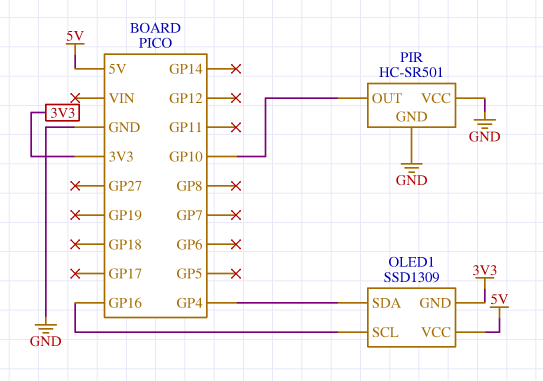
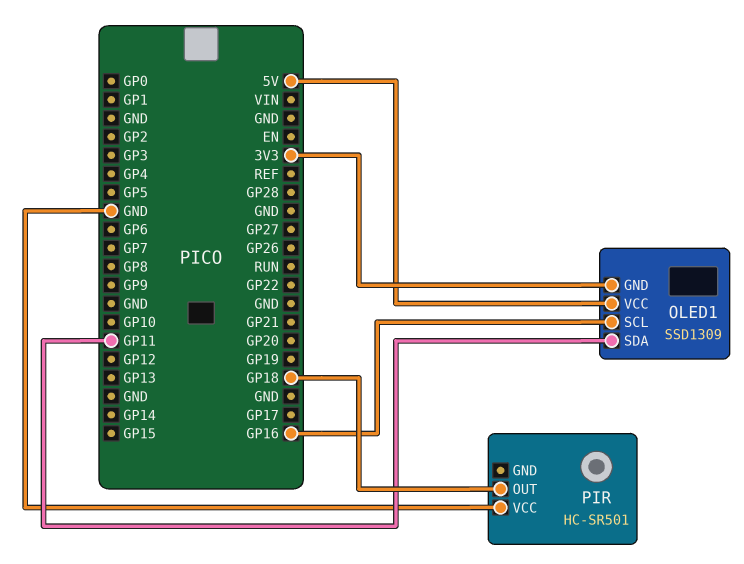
OLED1 pin SDA: GP4 -> GP11
PIR pin GND: GND -> none
PIR pin OUT: GP10 -> GP18

